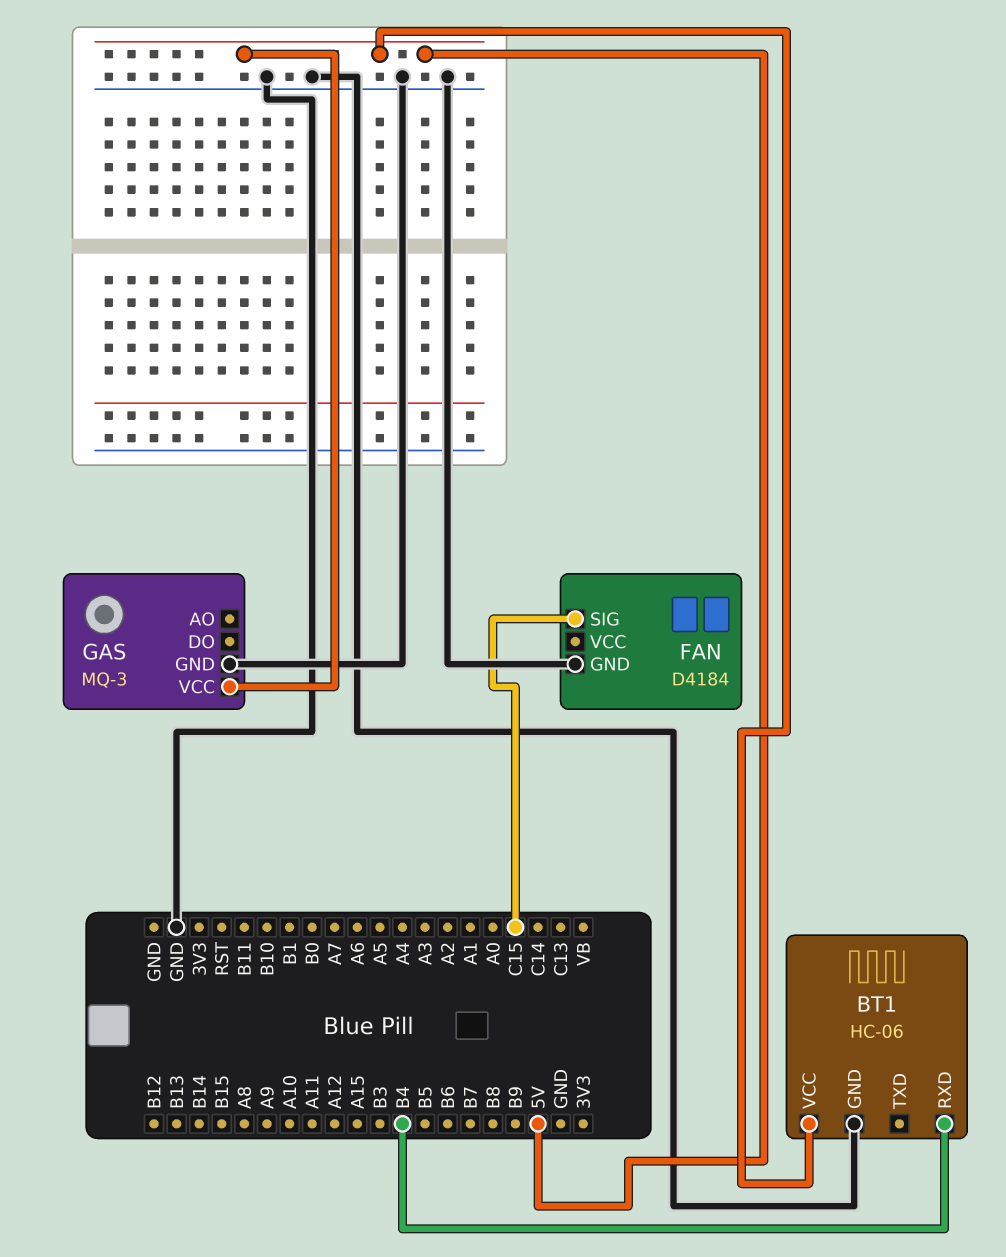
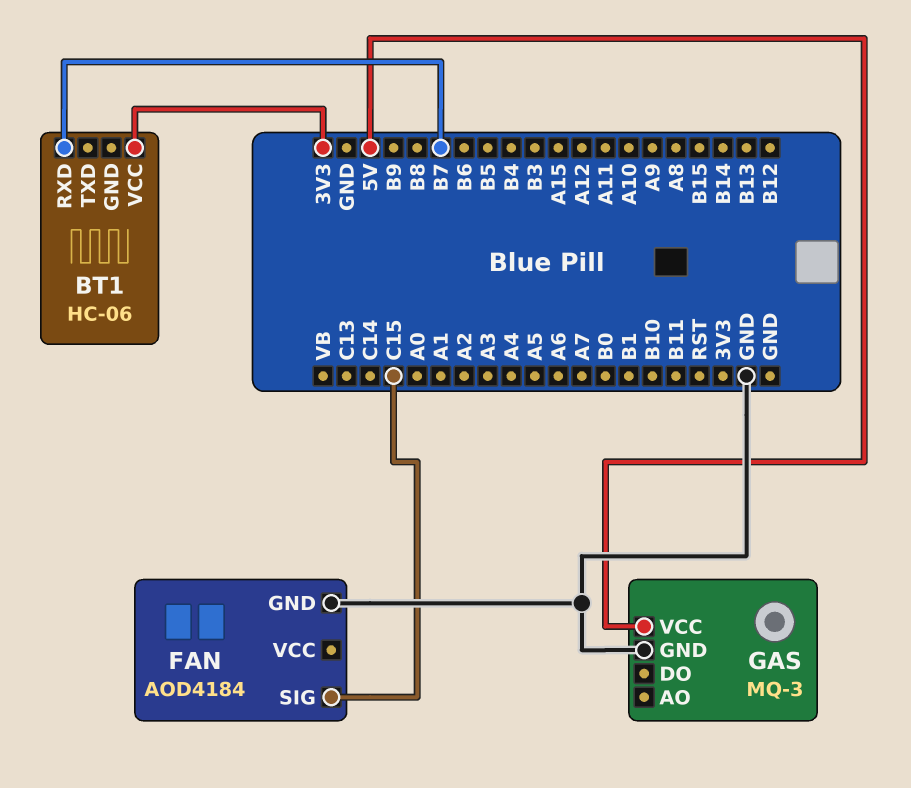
BT1 pin GND: GND -> none
BT1 pin RXD: B4 -> B7
BT1 pin VCC: 5V -> 3V3
FAN: D4184 -> AOD4184

